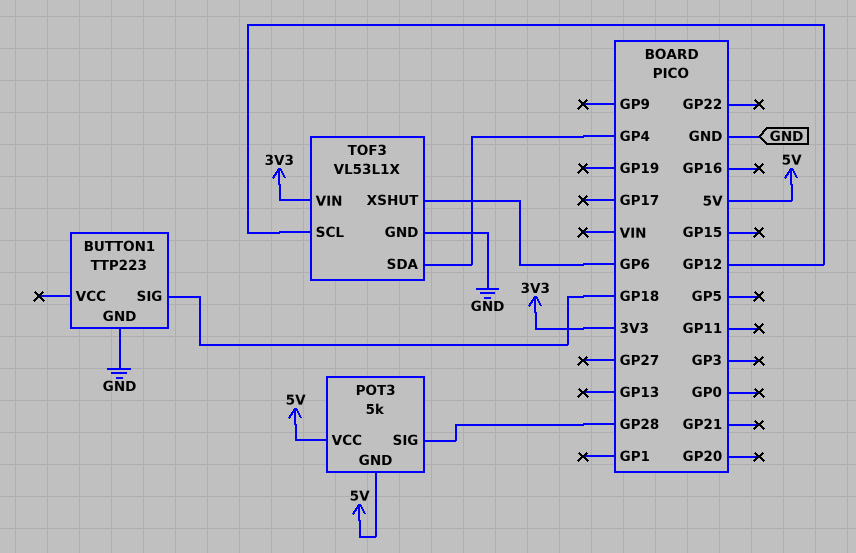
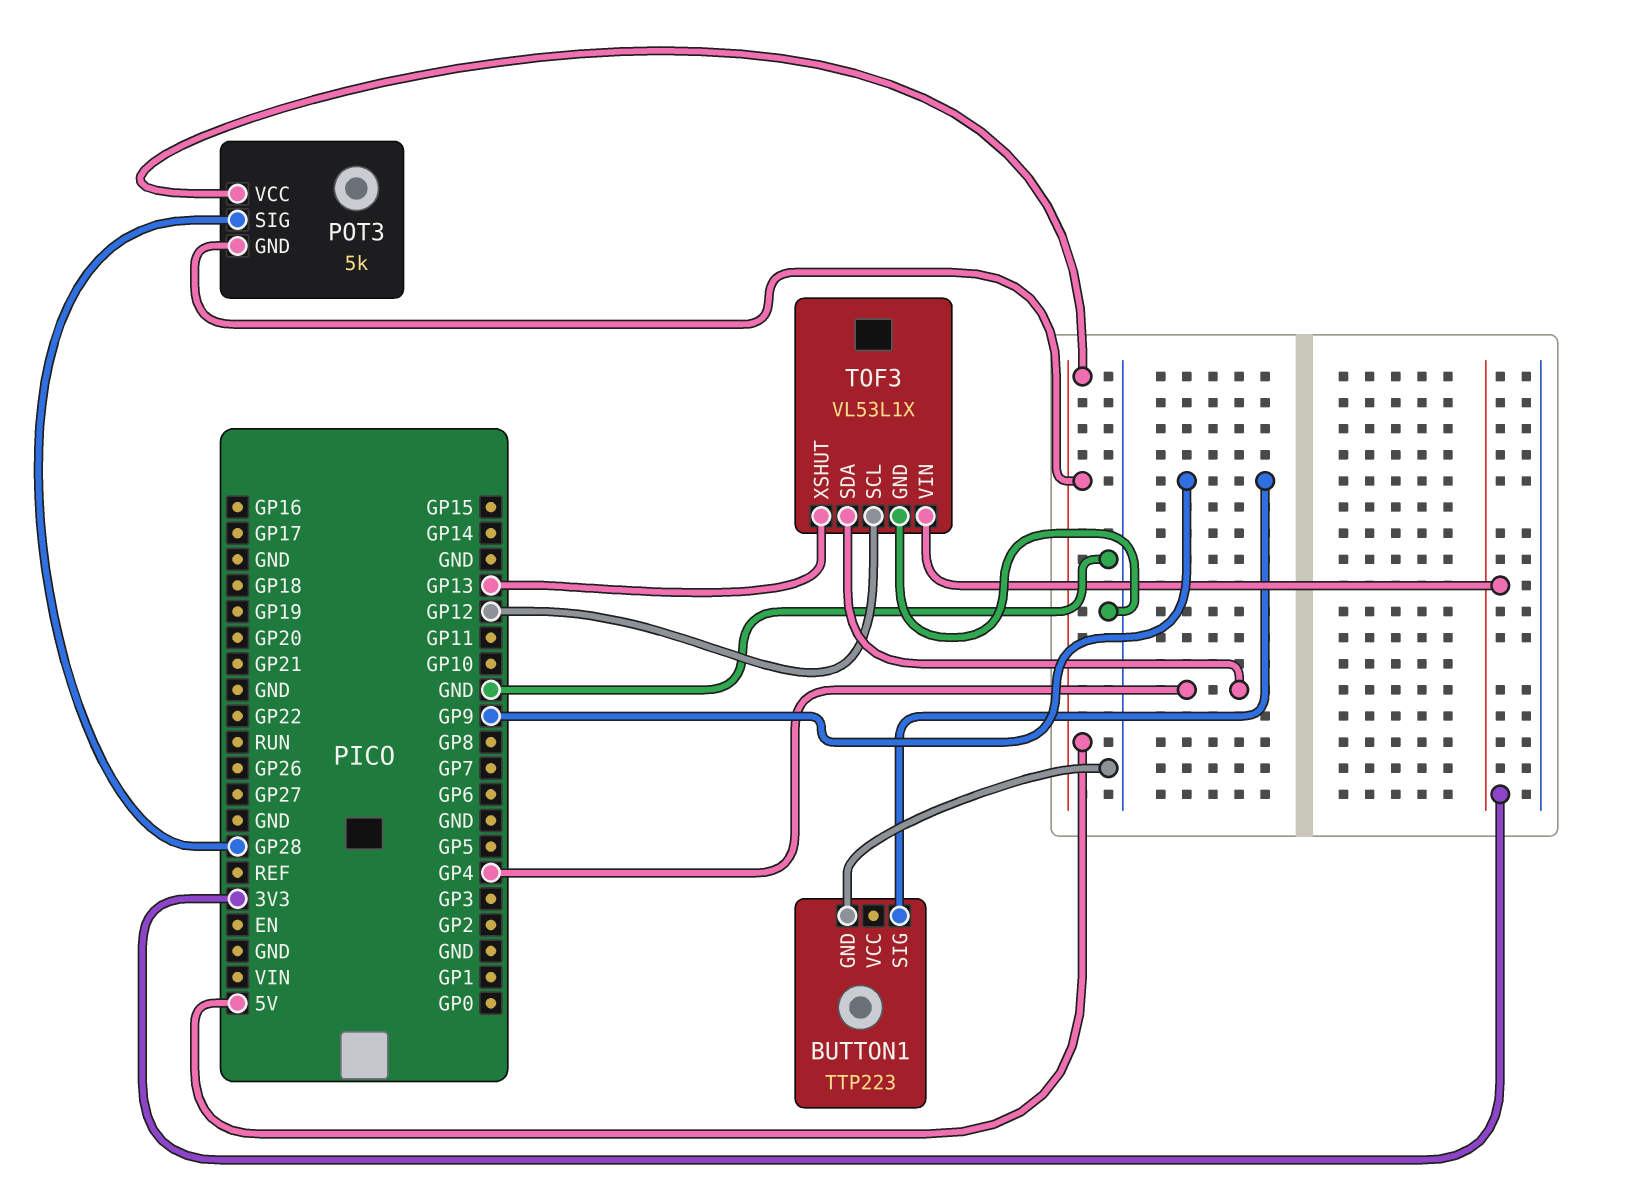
BUTTON1 pin SIG: GP18 -> GP9
TOF3 pin XSHUT: GP6 -> GP13

